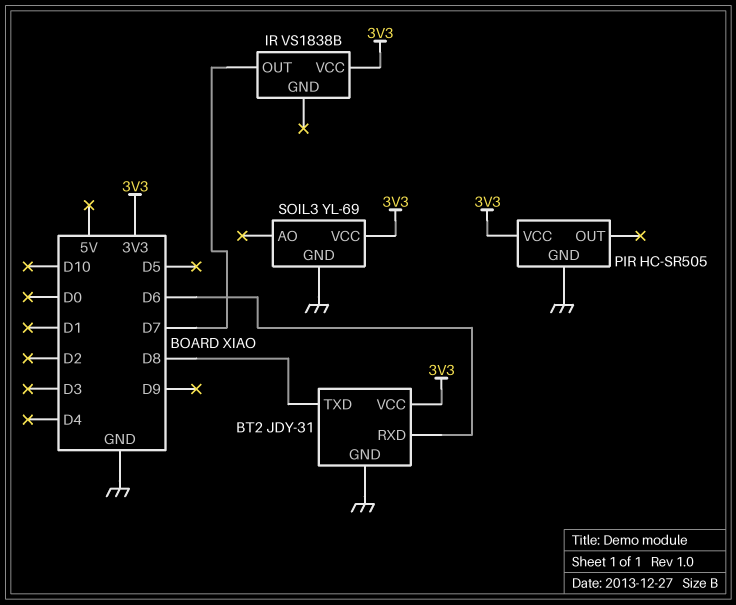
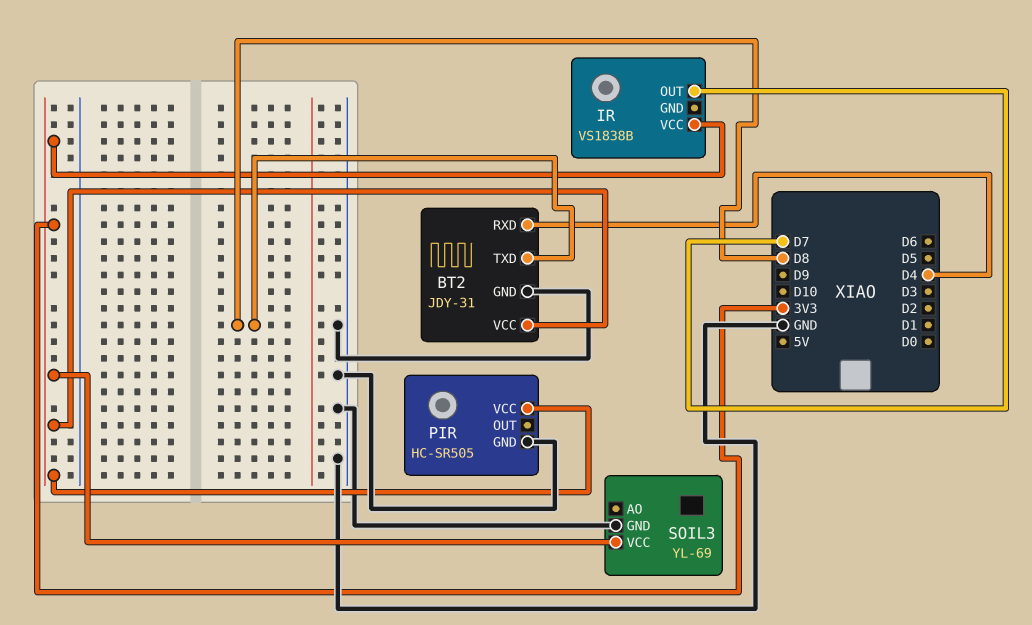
BT2 pin RXD: D6 -> D4

